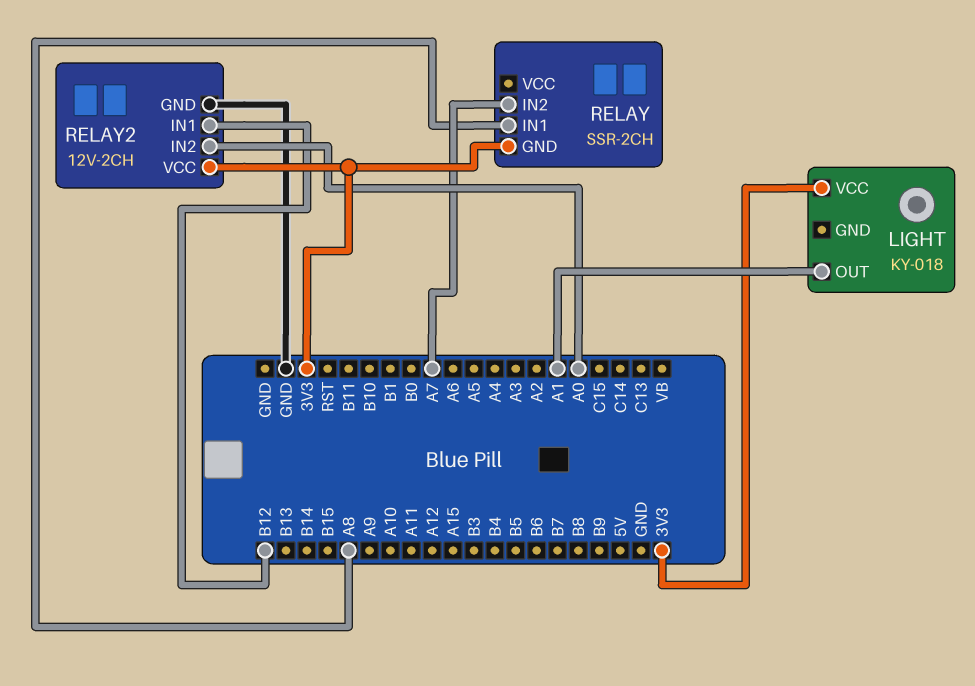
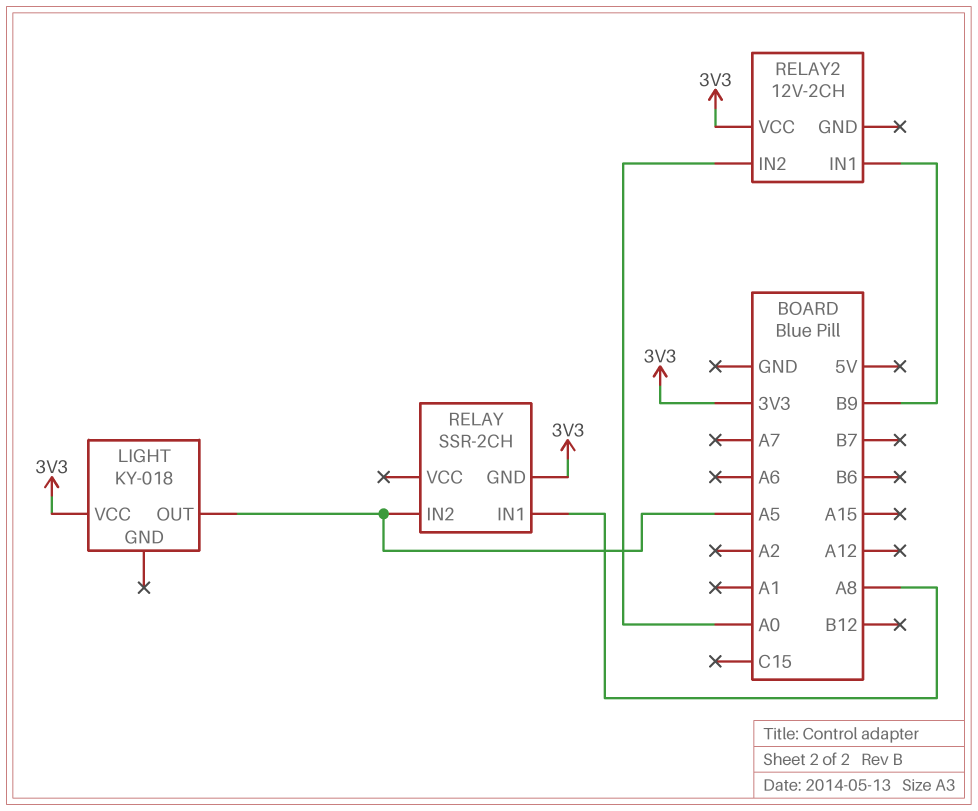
LIGHT pin OUT: A1 -> A5
RELAY pin IN2: A7 -> A5
RELAY2 pin GND: GND -> none
RELAY2 pin IN1: B12 -> B9

